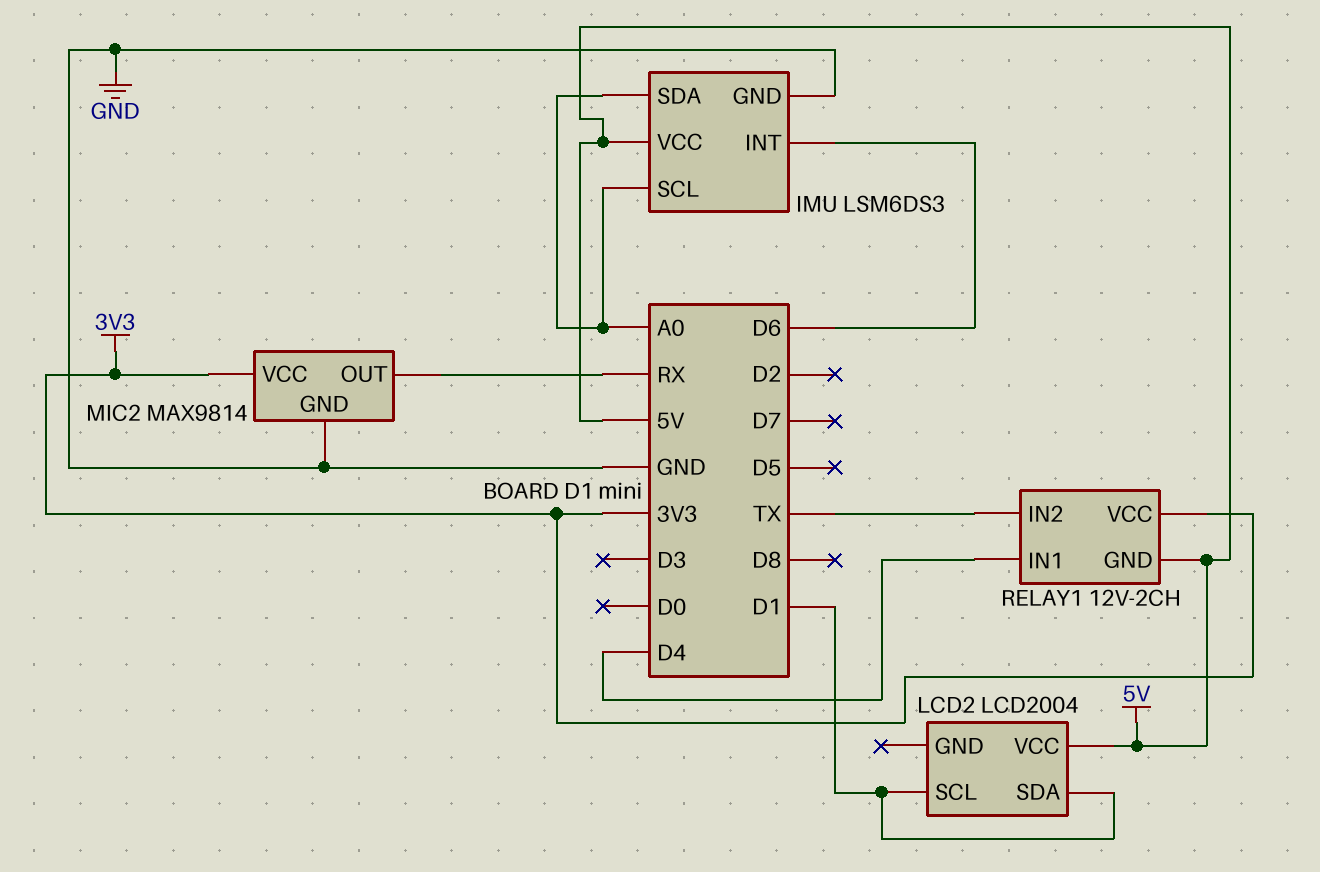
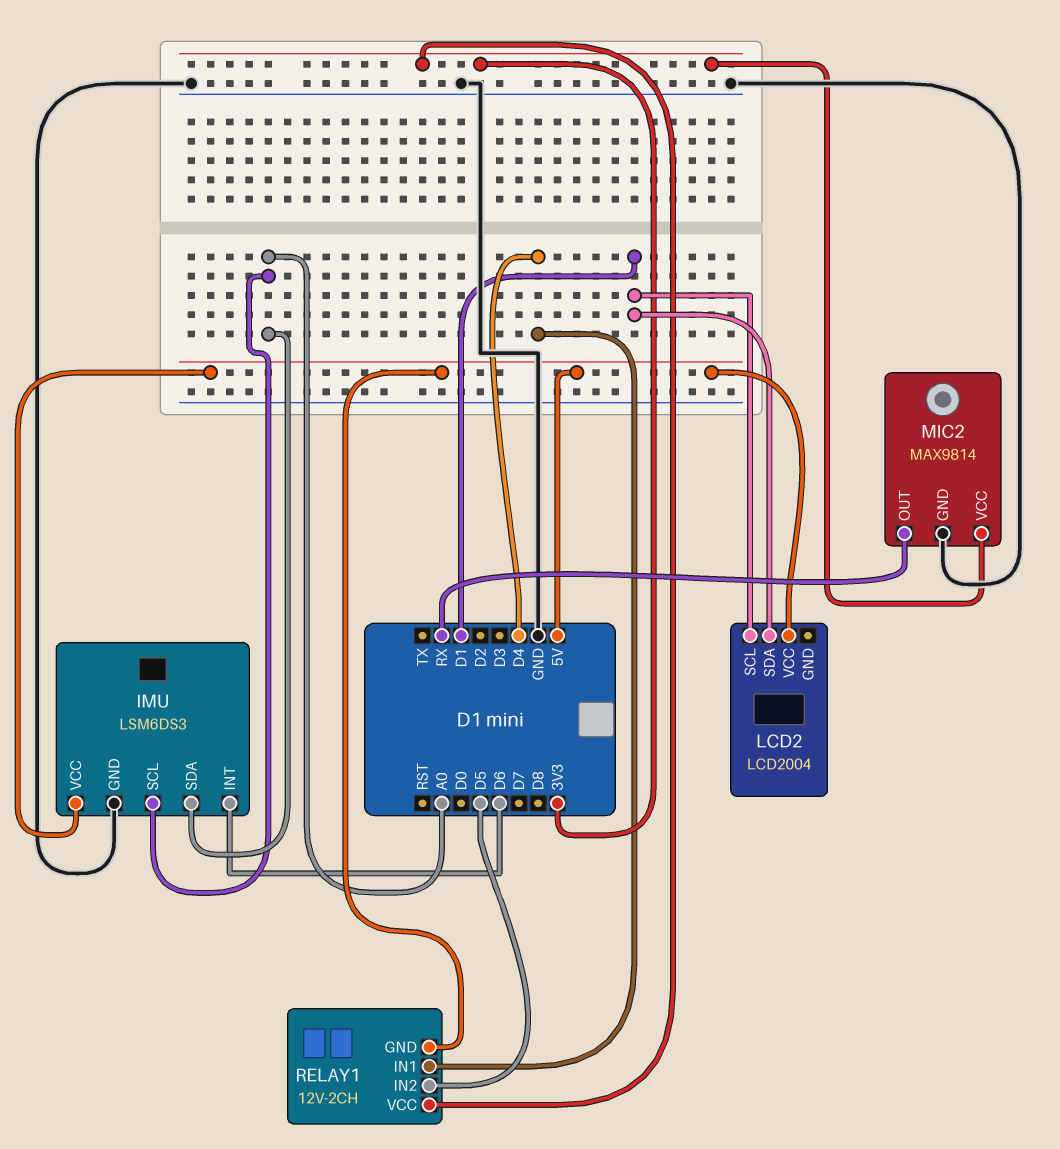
RELAY1 pin IN2: TX -> D5

